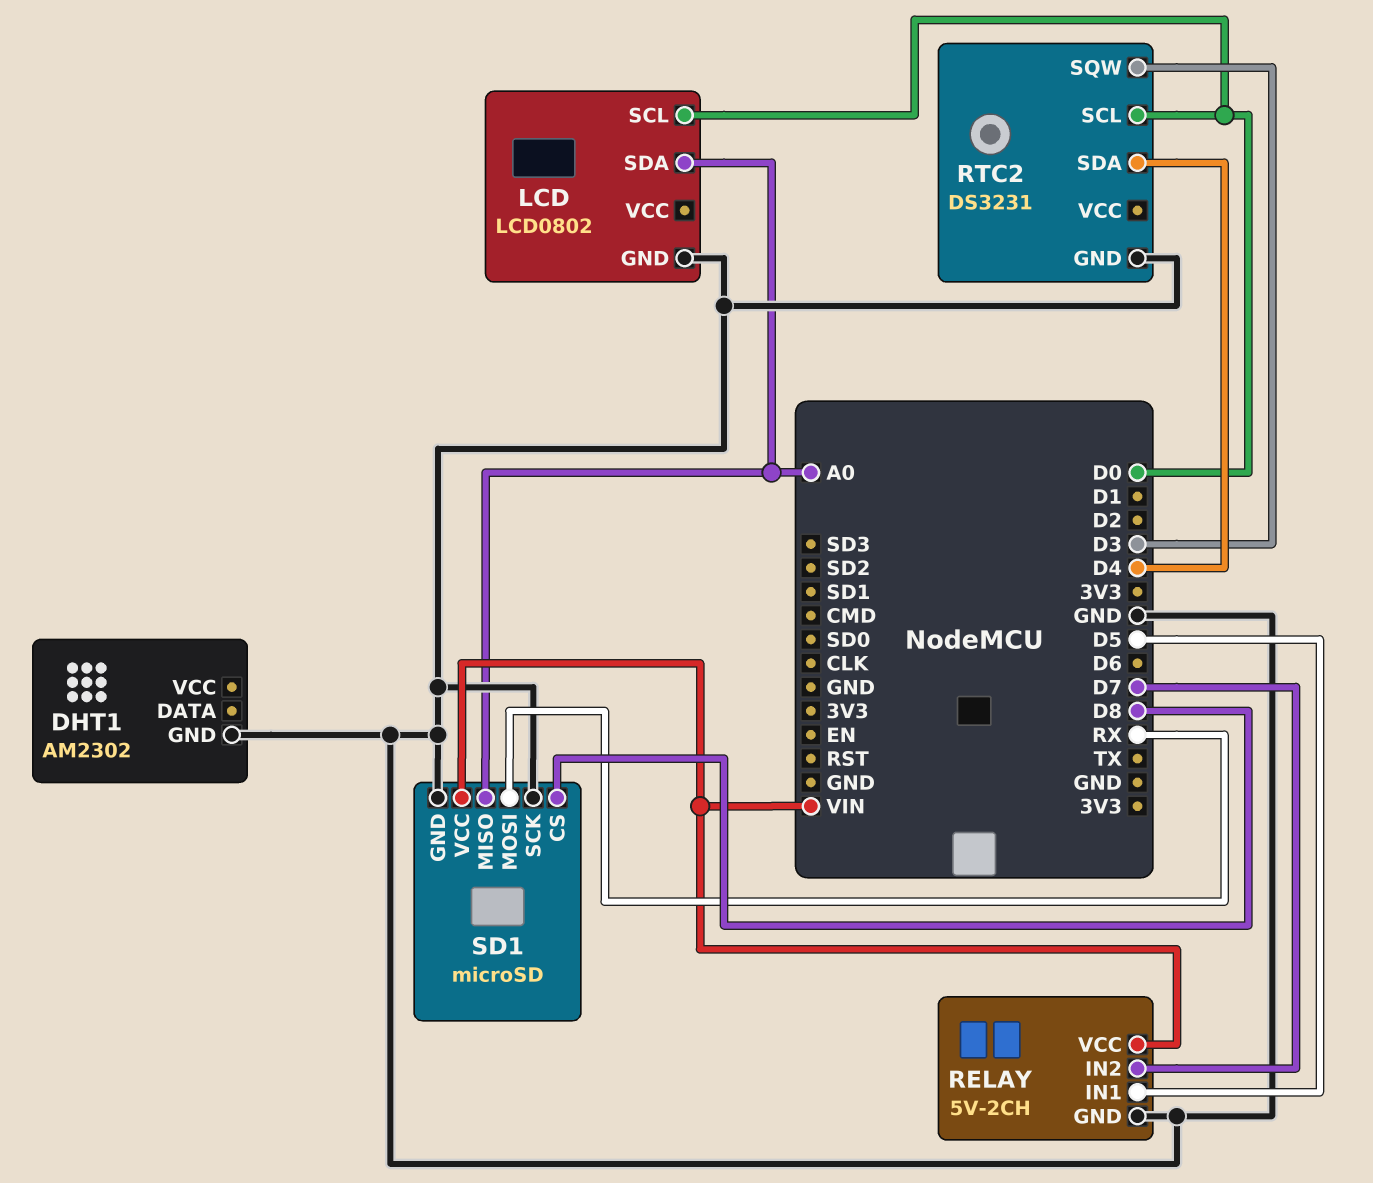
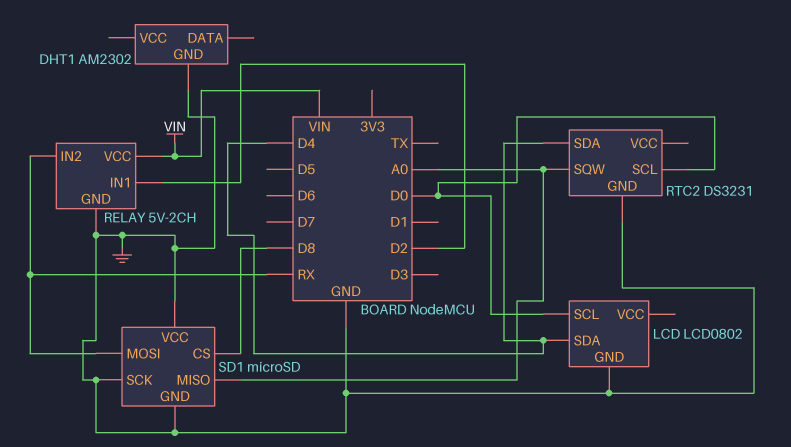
LCD pin SDA: A0 -> D4
RELAY pin IN1: D5 -> D2
RELAY pin IN2: D7 -> RX
RTC2 pin SQW: D3 -> A0
SD1 pin VCC: VIN -> GND

